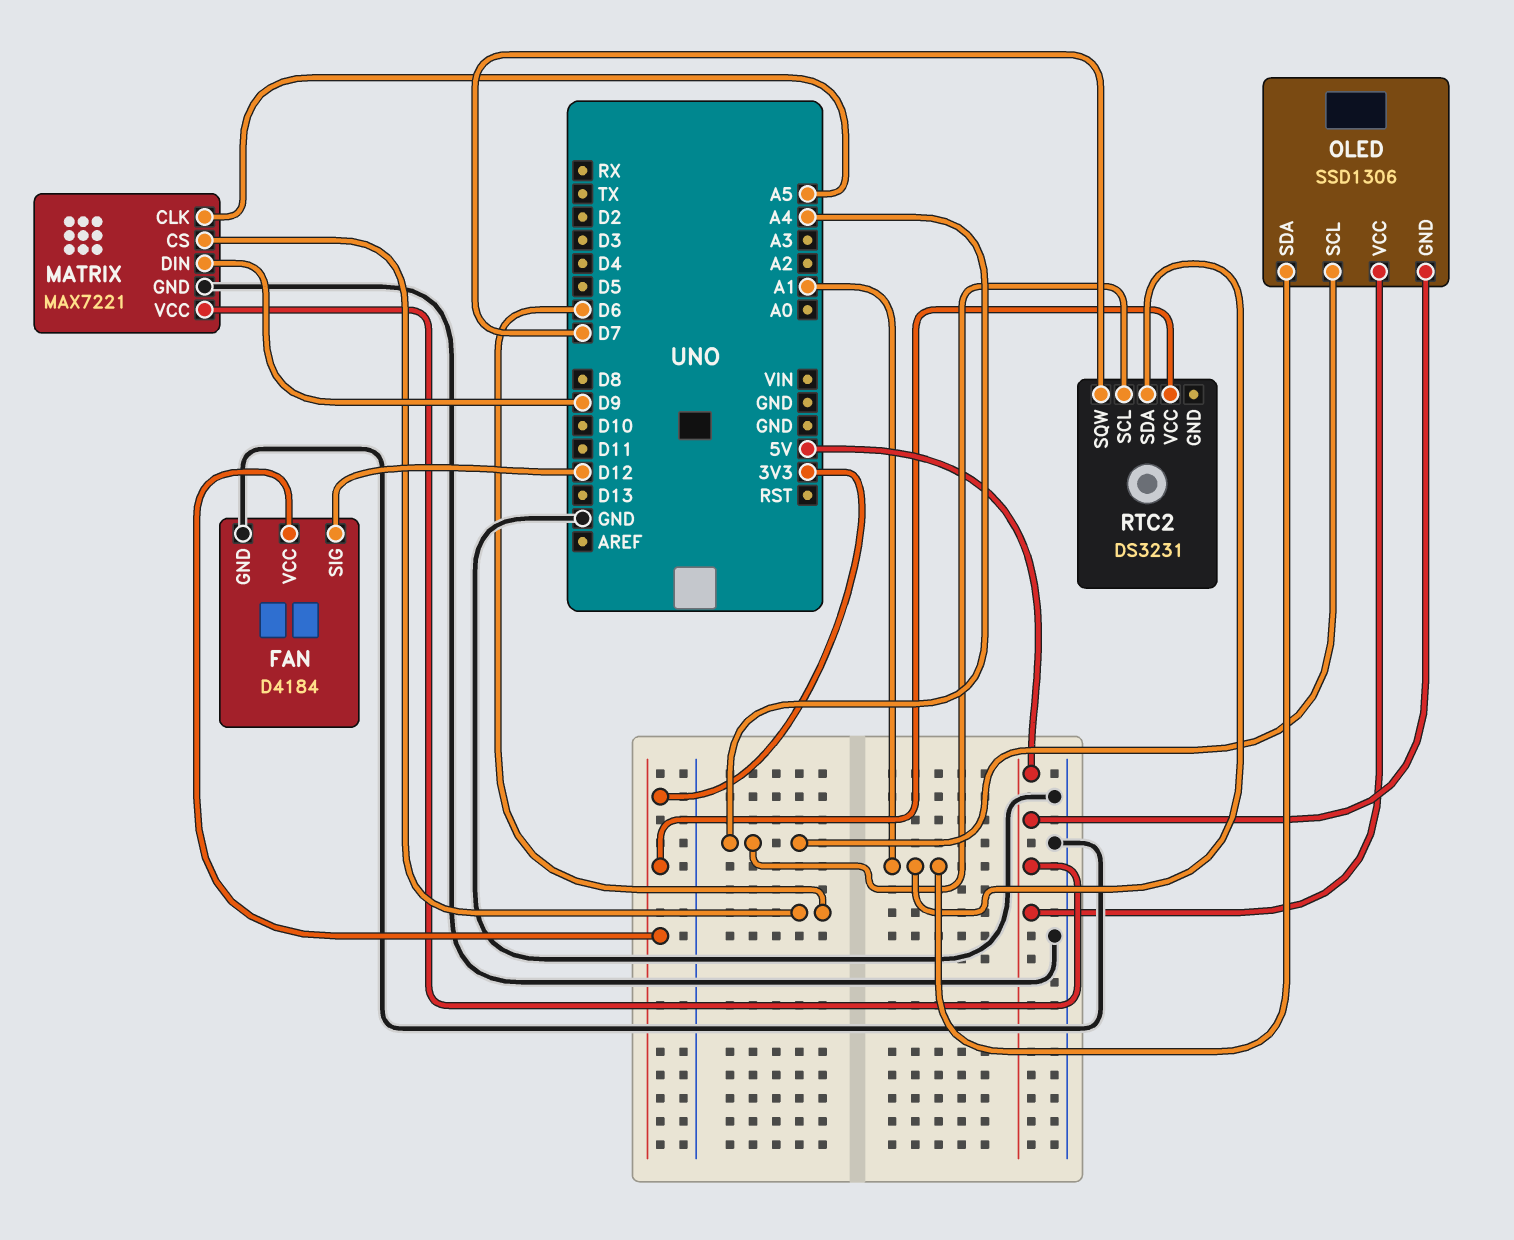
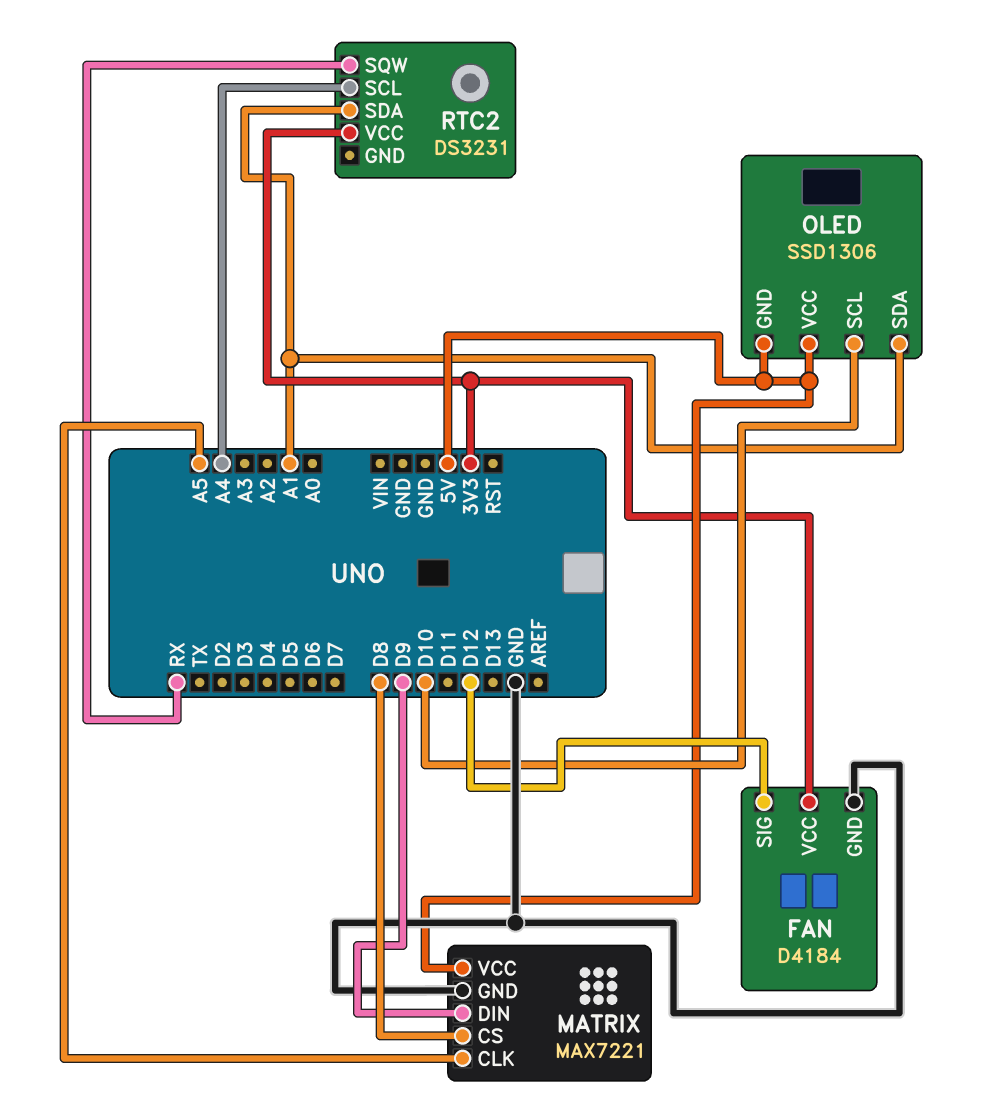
MATRIX pin CS: D6 -> D8
OLED pin SCL: A4 -> D10
RTC2 pin SQW: D7 -> RX

